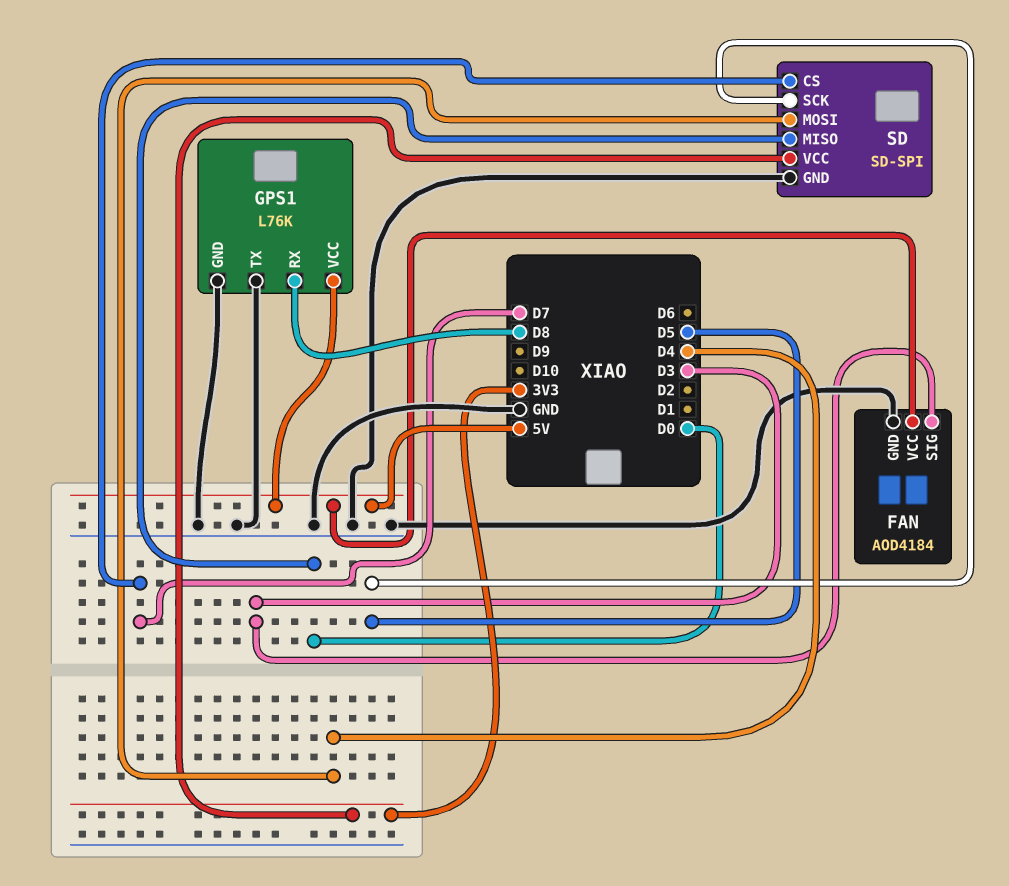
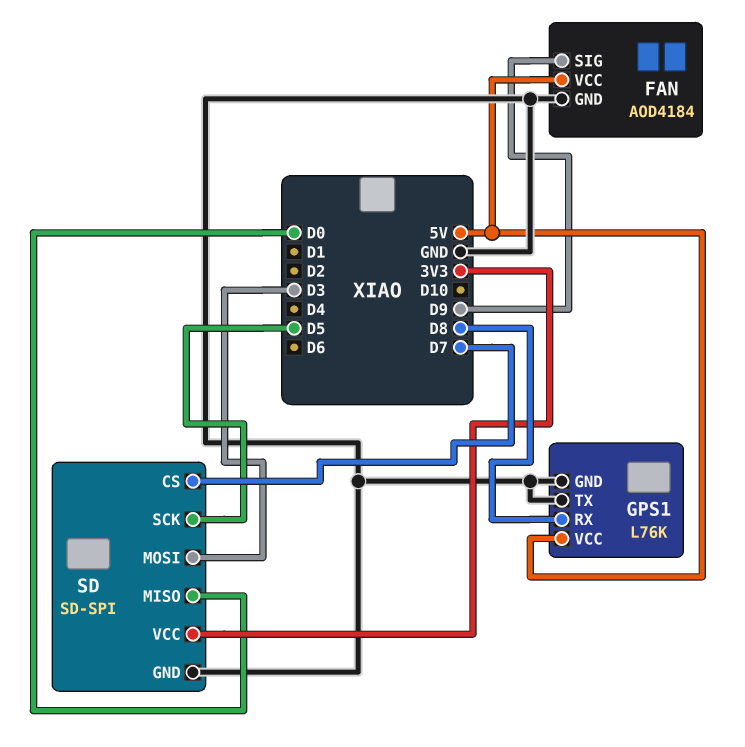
FAN pin SIG: D3 -> D9
SD pin MOSI: D4 -> D3

